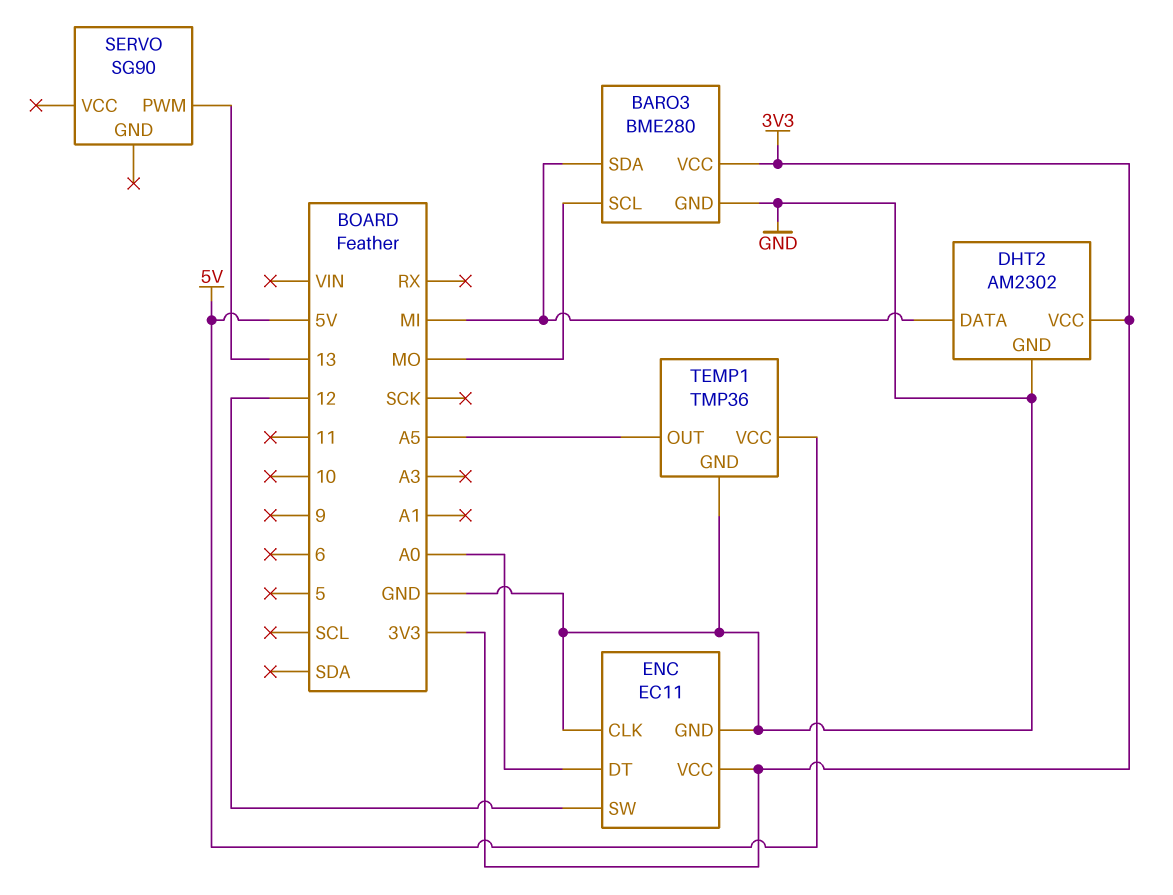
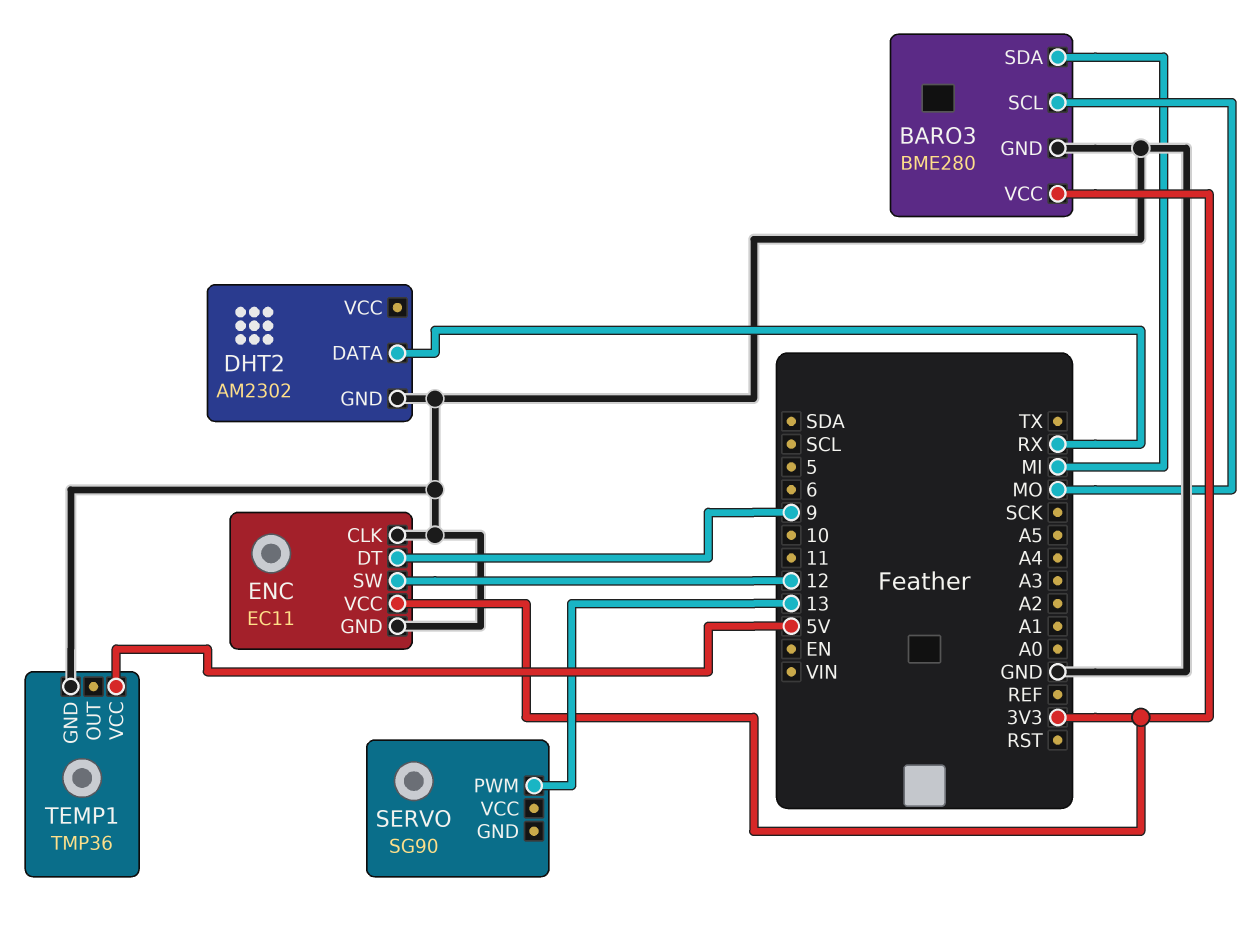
DHT2 pin DATA: MI -> RX
DHT2 pin VCC: 3V3 -> none
ENC pin DT: A0 -> 9
TEMP1 pin OUT: A5 -> none

